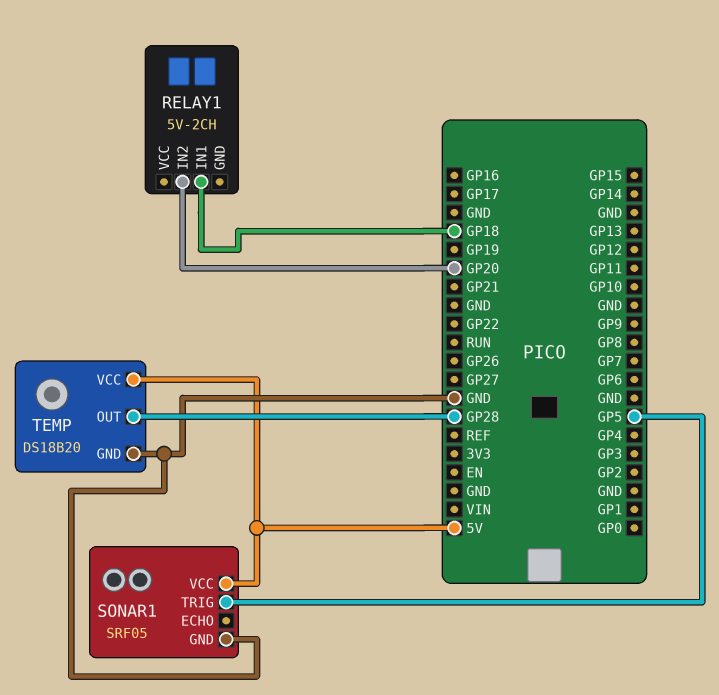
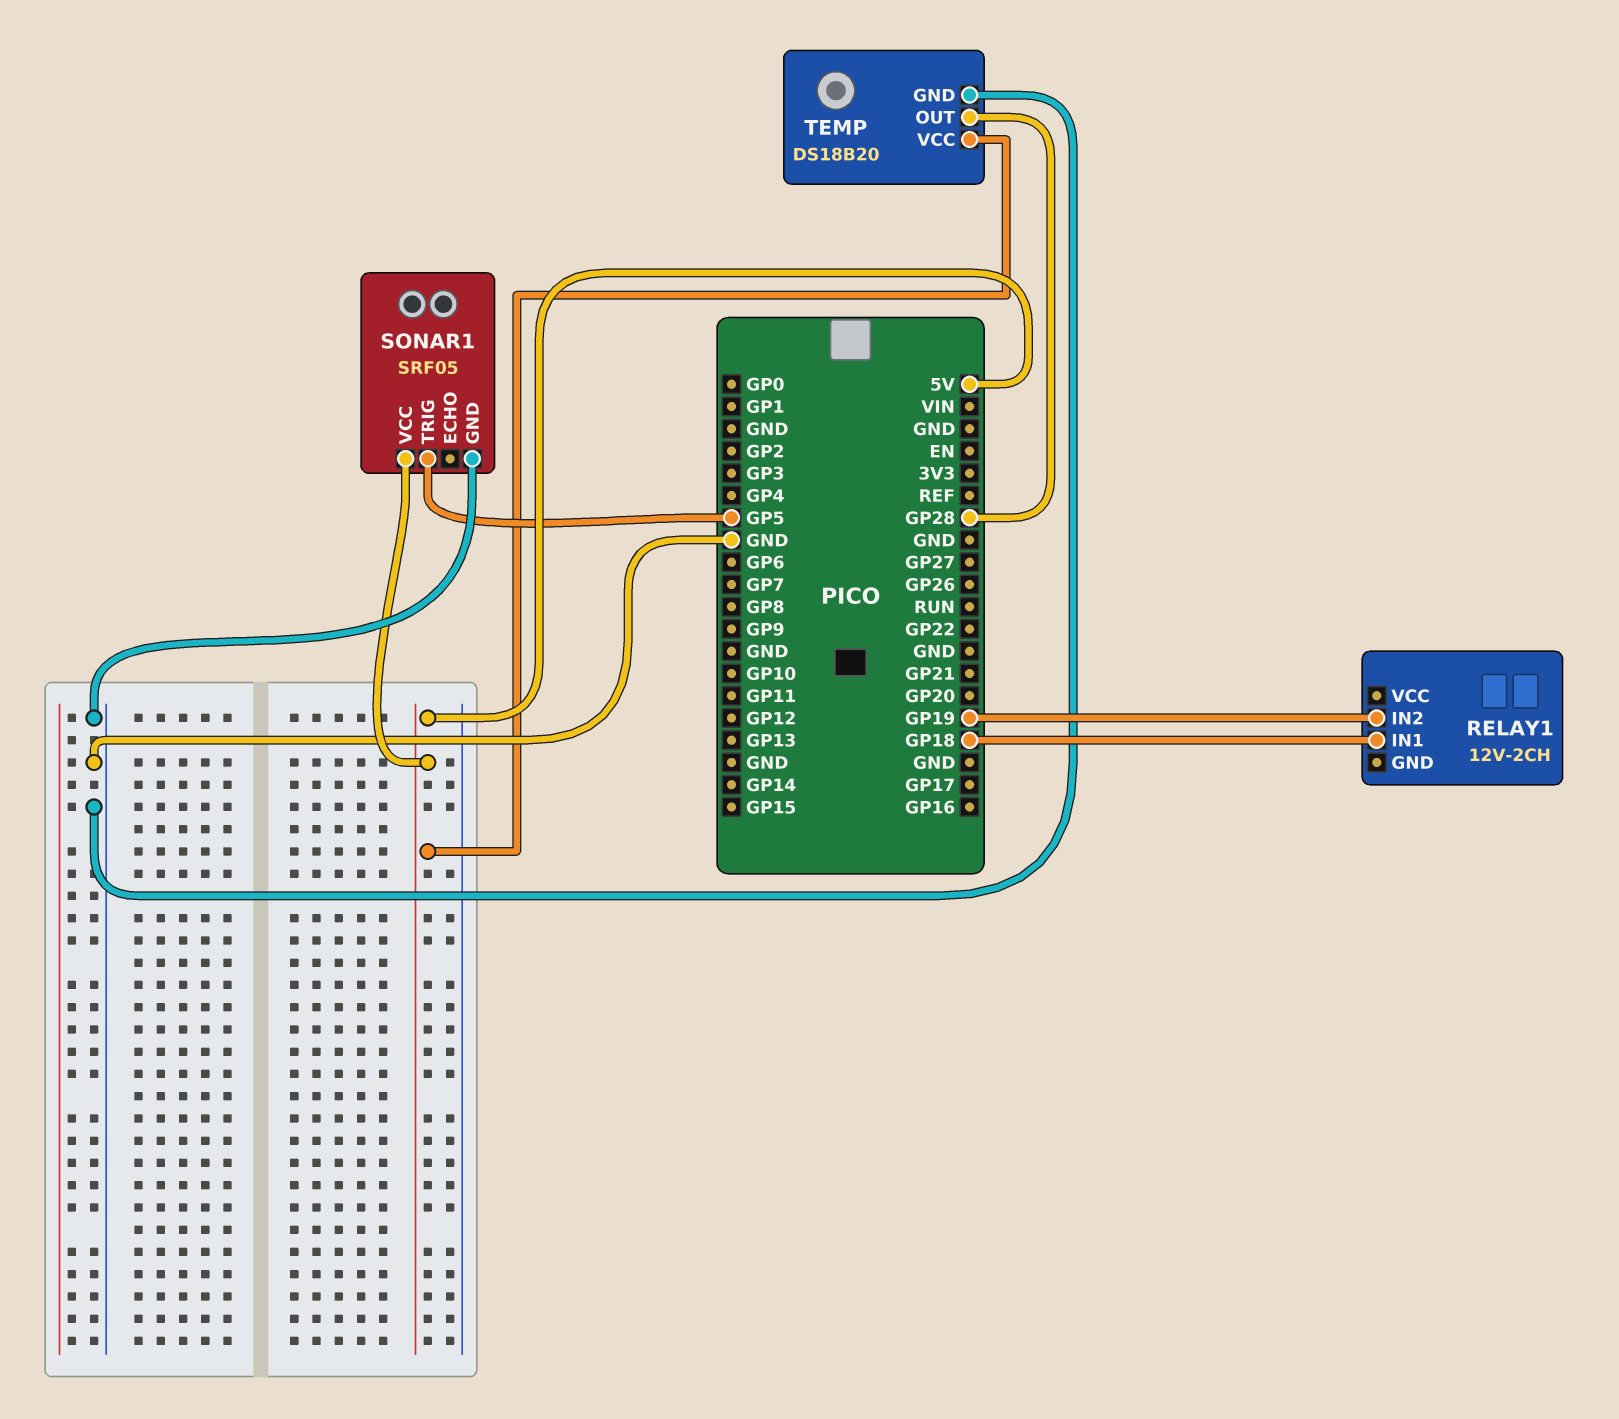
RELAY1: 5V-2CH -> 12V-2CH
RELAY1 pin IN2: GP20 -> GP19

